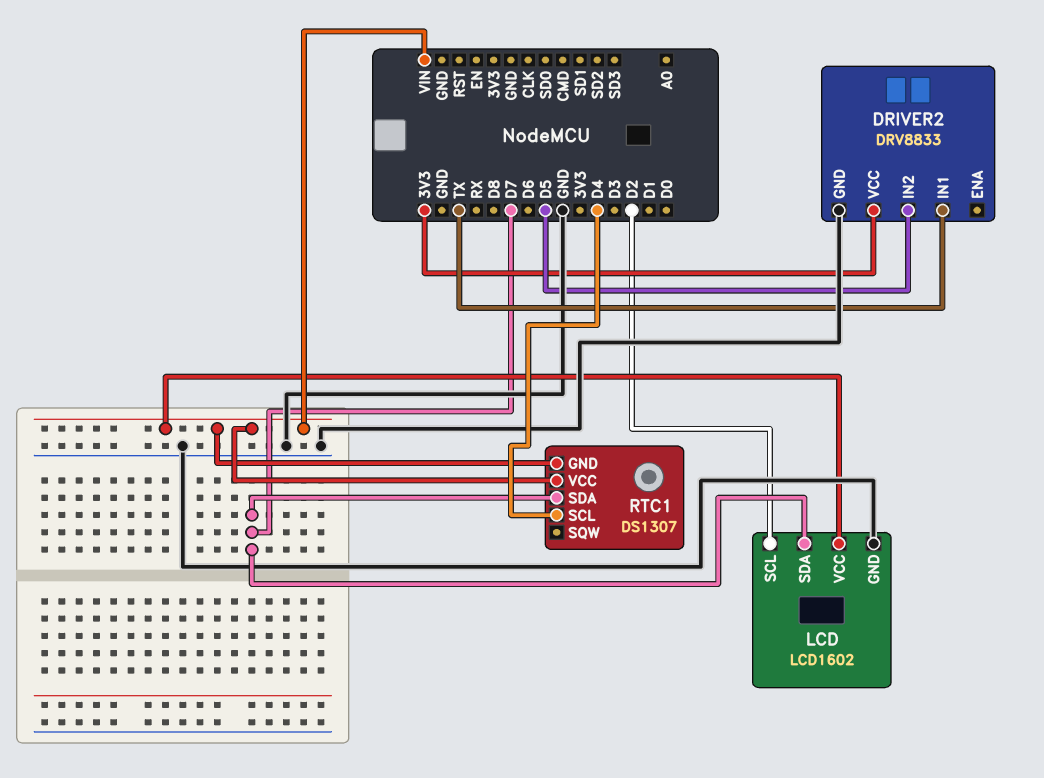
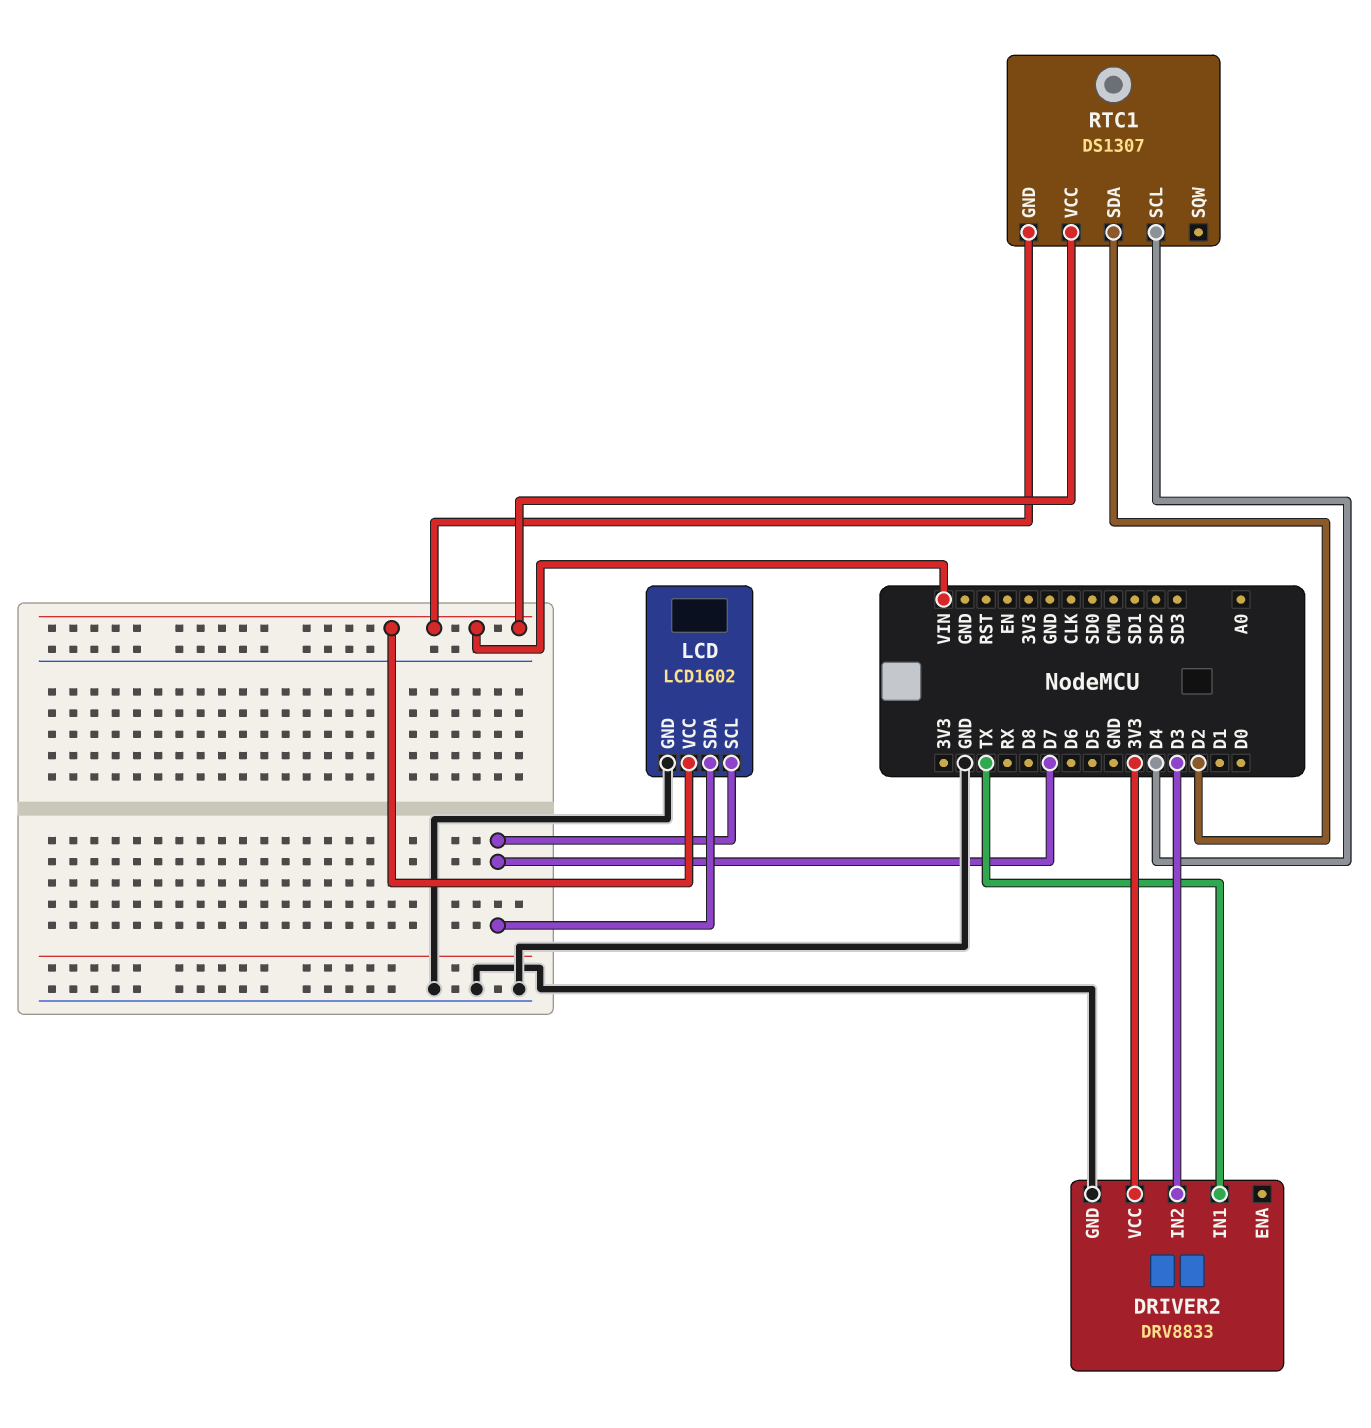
DRIVER2 pin IN2: D5 -> D3
LCD pin SCL: D2 -> D7
RTC1 pin SDA: D7 -> D2

